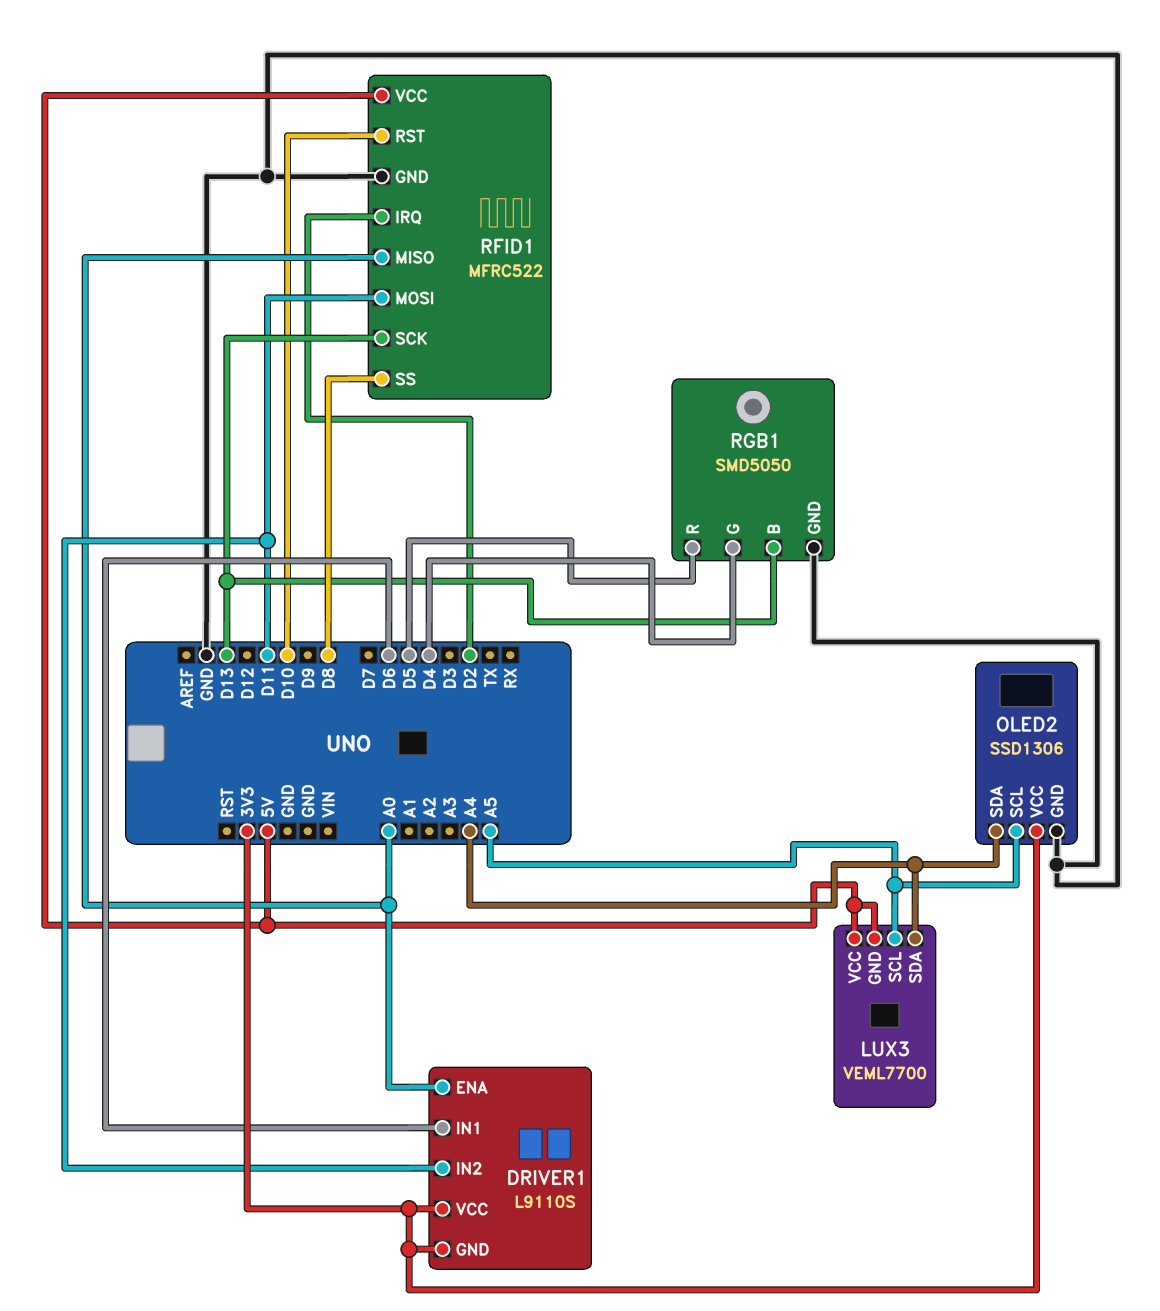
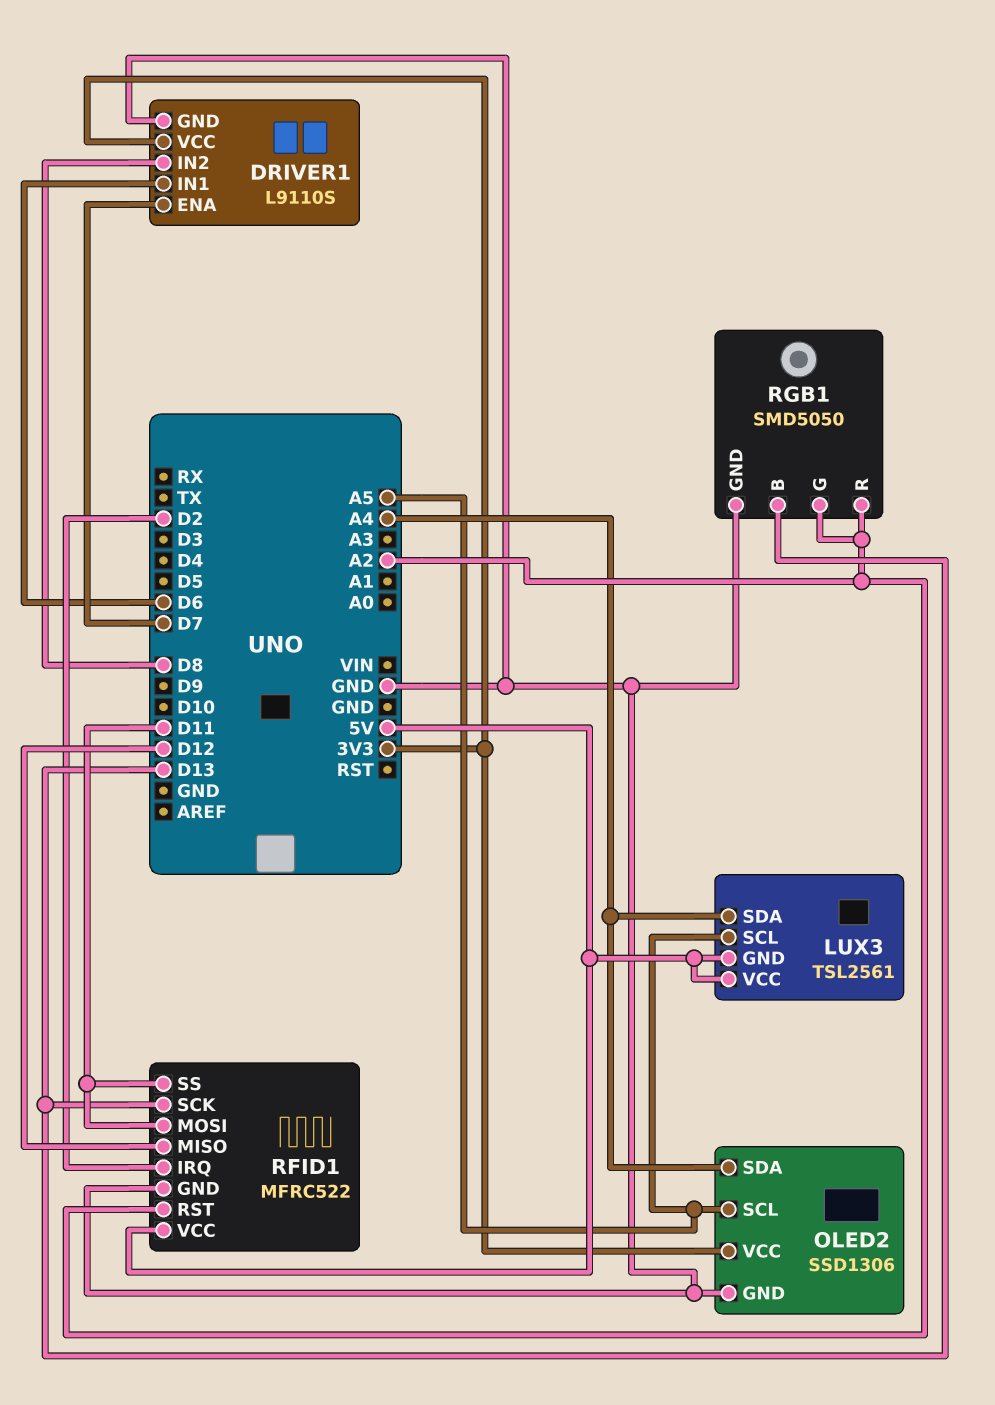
DRIVER1 pin ENA: A0 -> D7
DRIVER1 pin GND: 3V3 -> GND
DRIVER1 pin IN2: D11 -> D8
LUX3: VEML7700 -> TSL2561
RFID1 pin MISO: A0 -> D12
RFID1 pin RST: D10 -> A2
RFID1 pin SS: D8 -> D11
RGB1 pin G: D4 -> A2
RGB1 pin R: D5 -> A2

